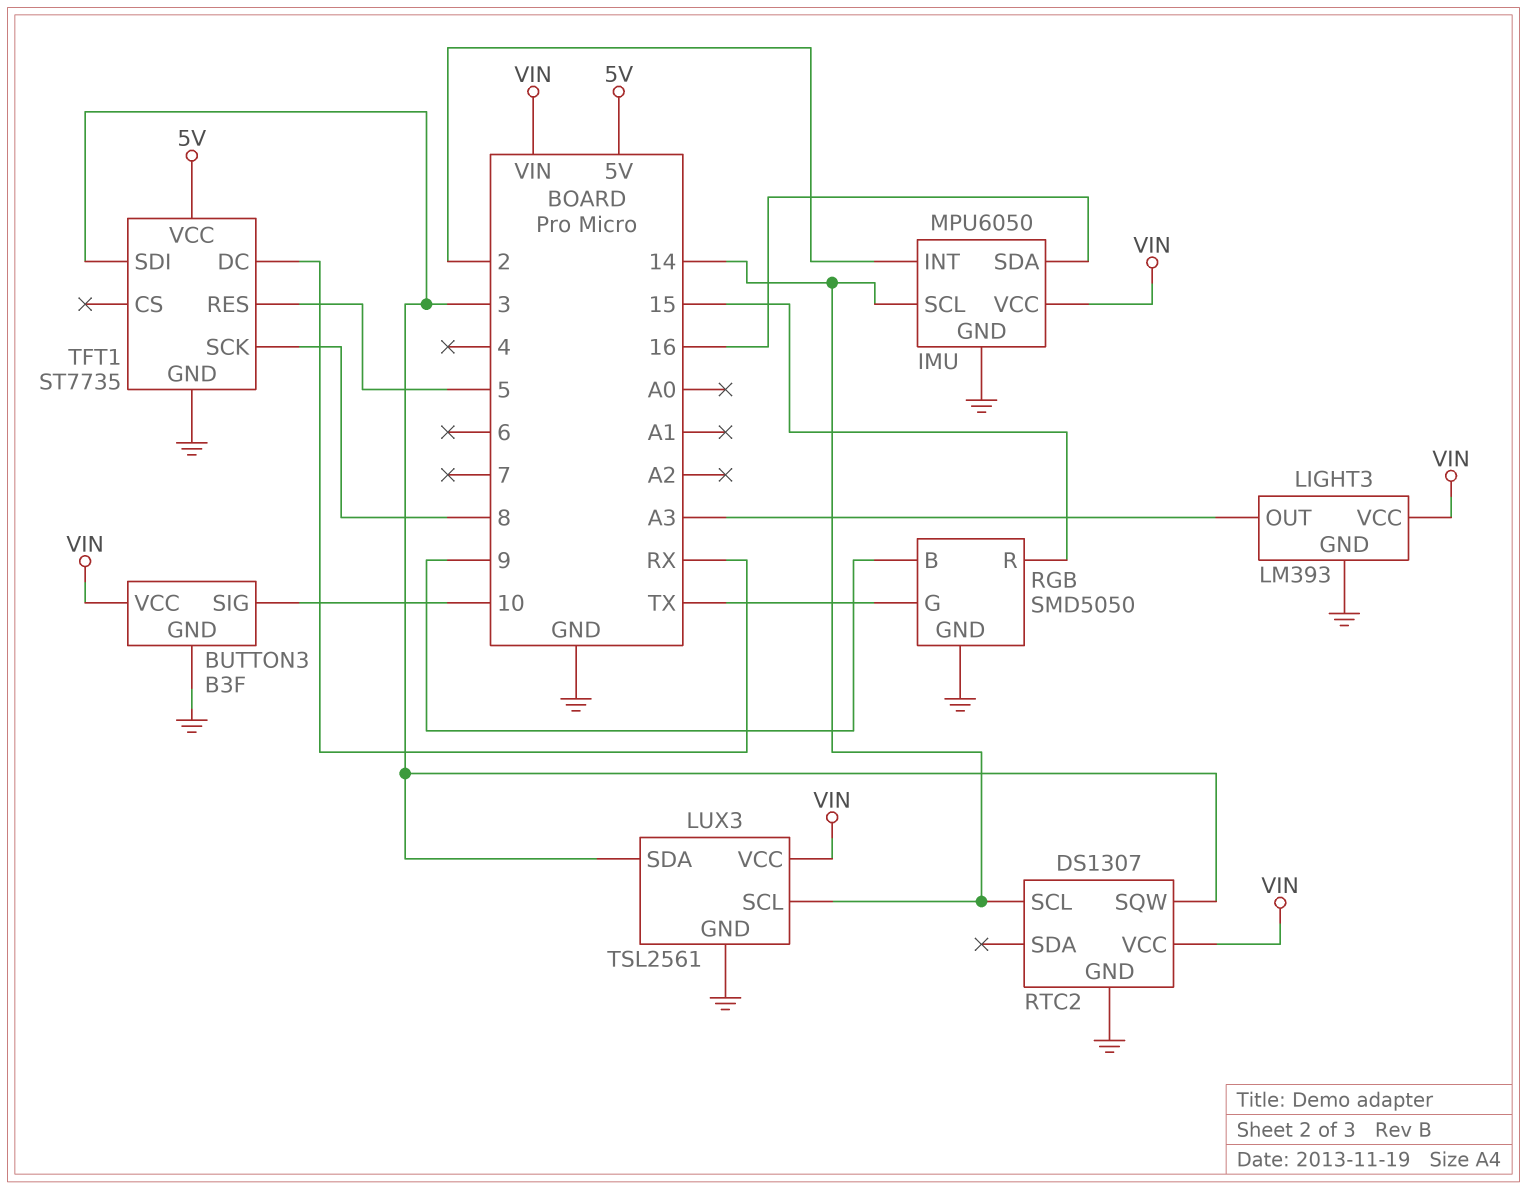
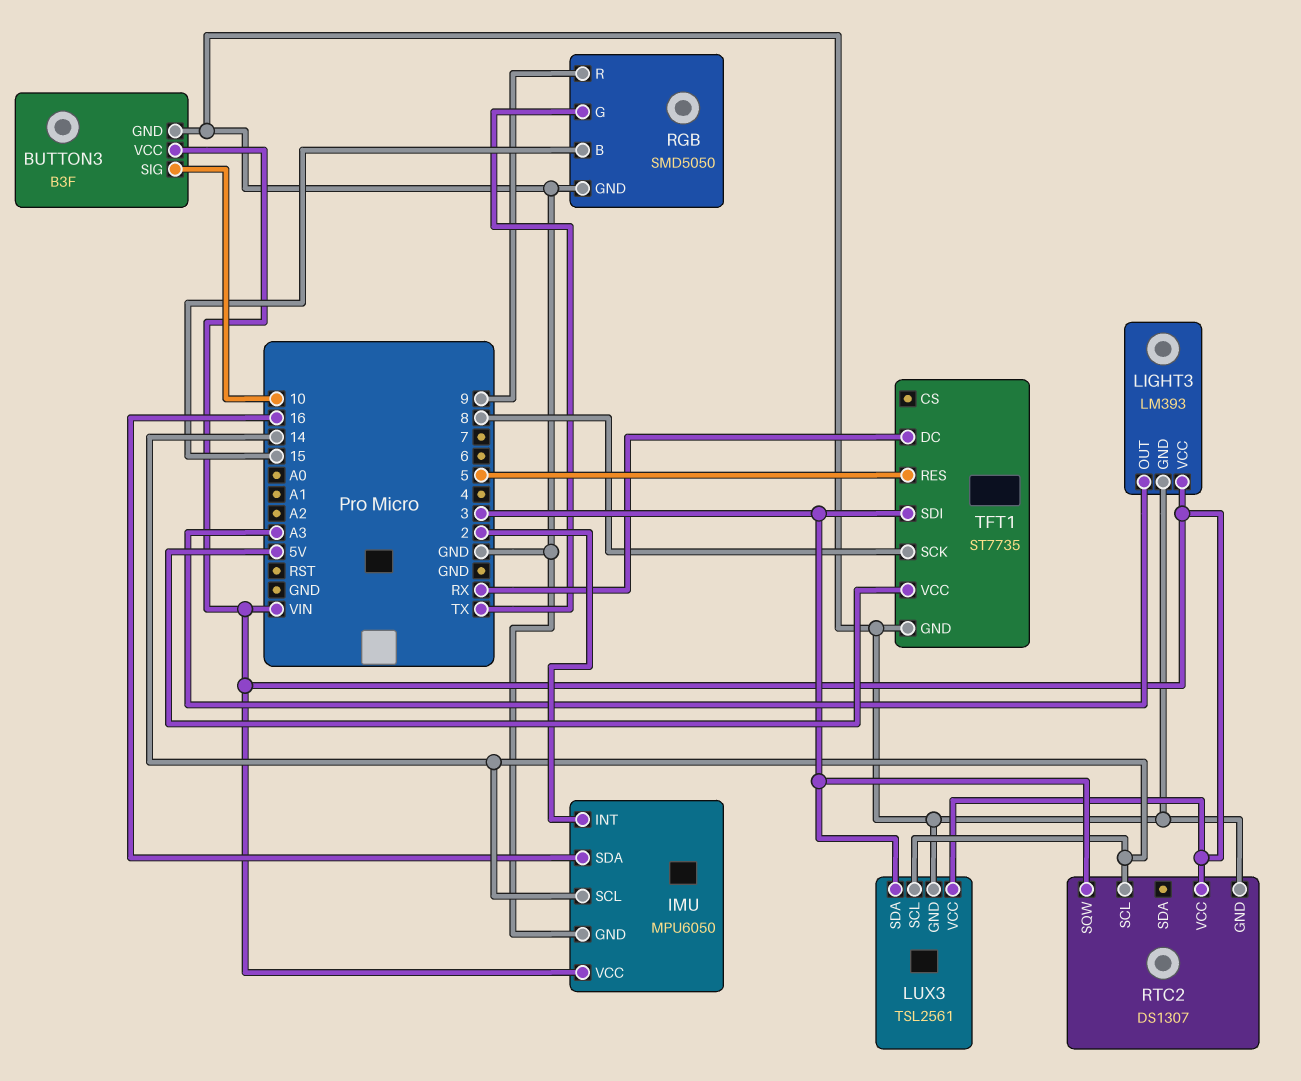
RGB pin B: 9 -> 15
RGB pin R: 15 -> 9

